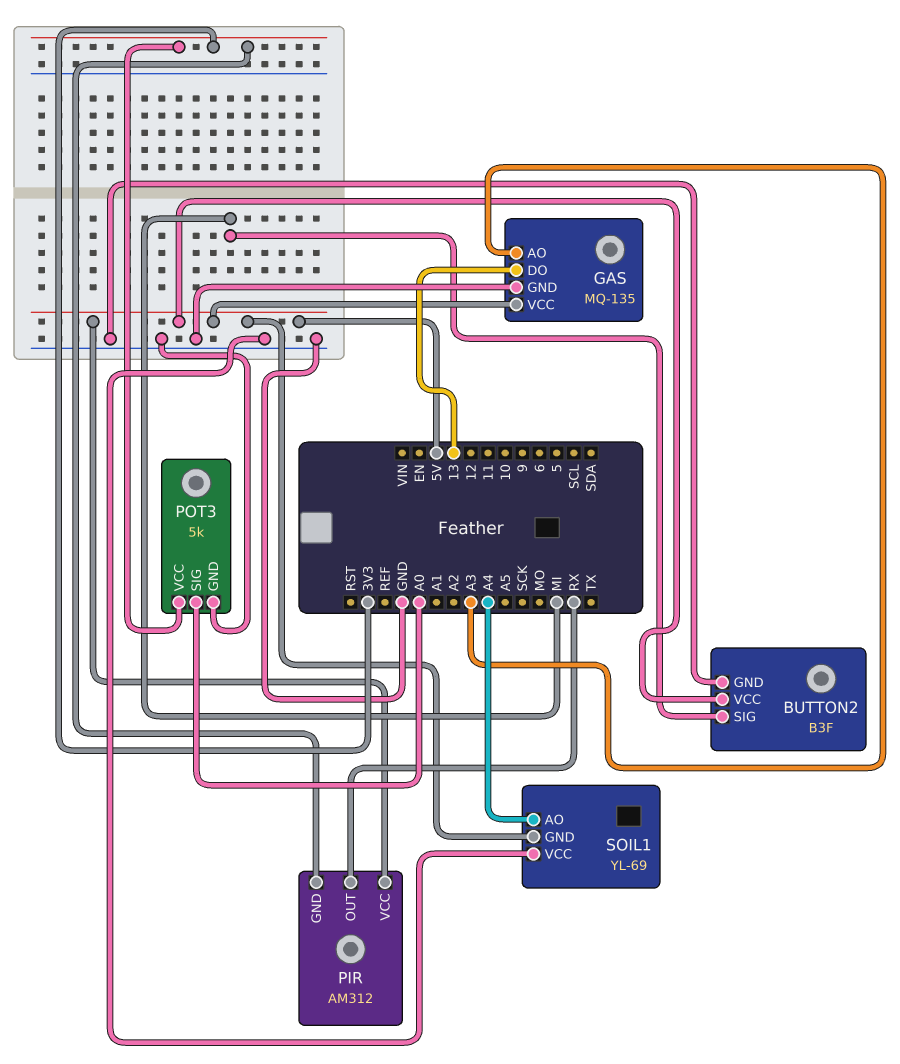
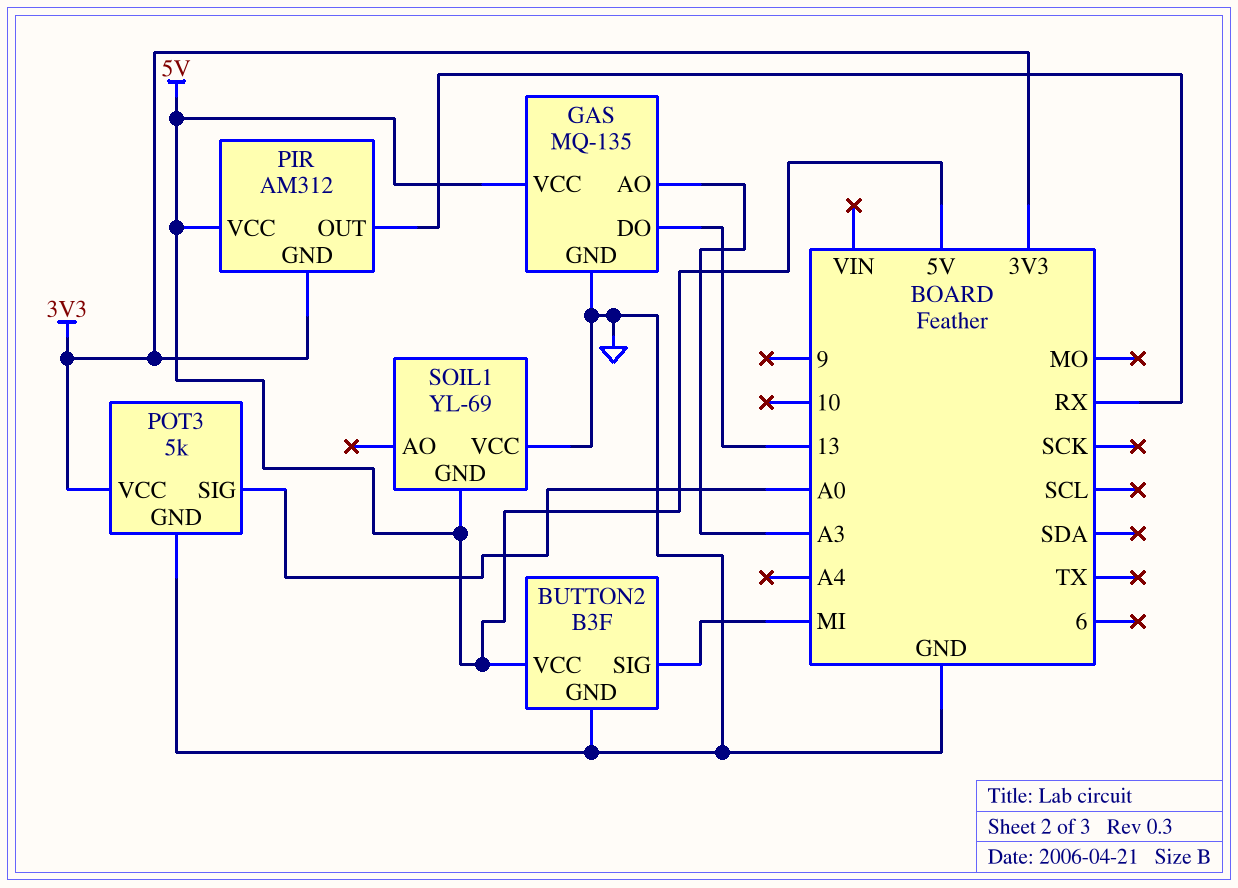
SOIL1 pin AO: A4 -> none

